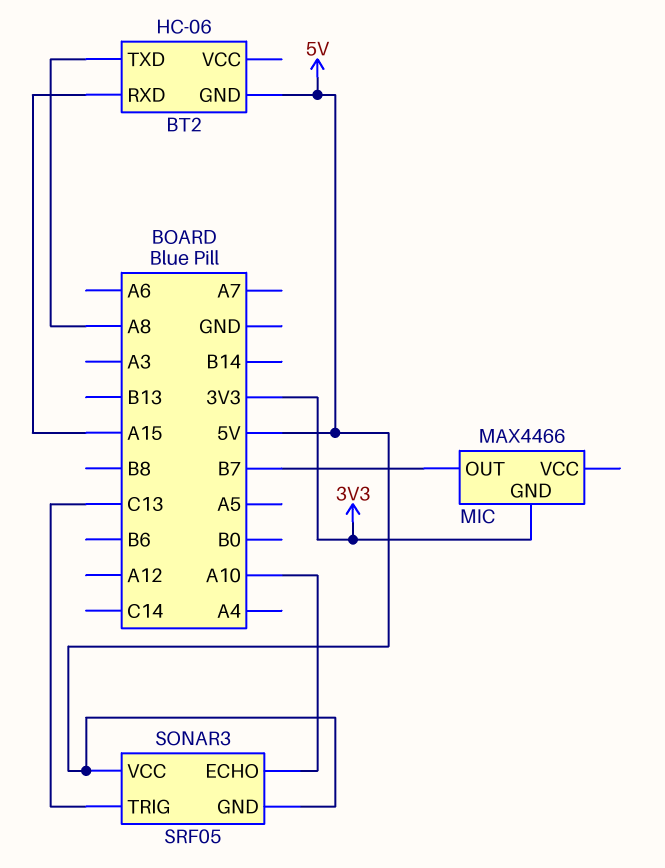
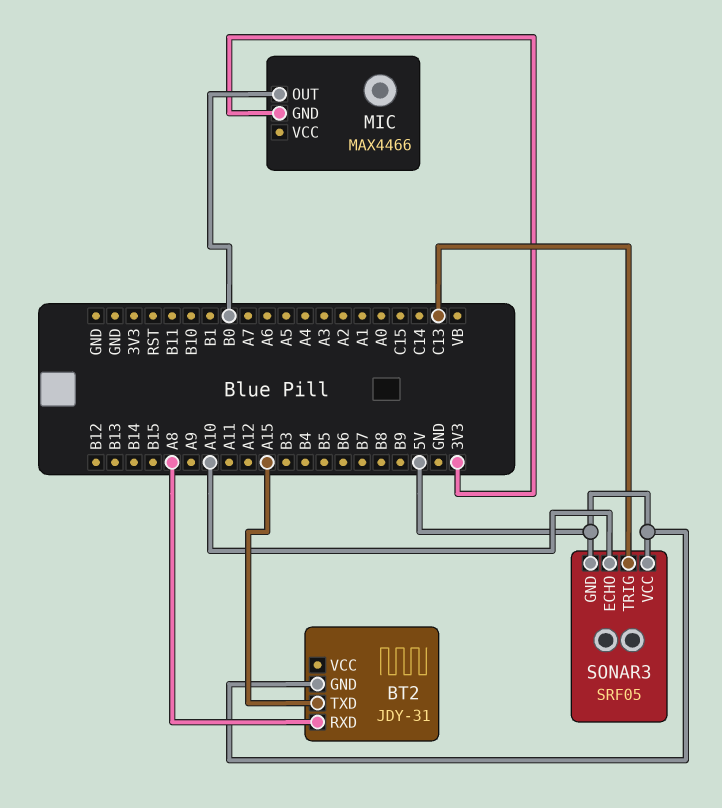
BT2: HC-06 -> JDY-31
BT2 pin RXD: A15 -> A8
BT2 pin TXD: A8 -> A15
MIC pin OUT: B7 -> B0

